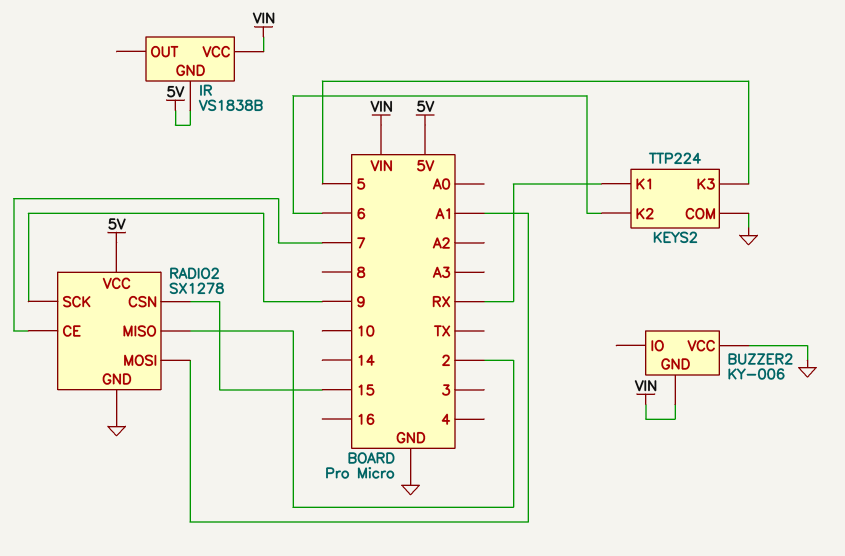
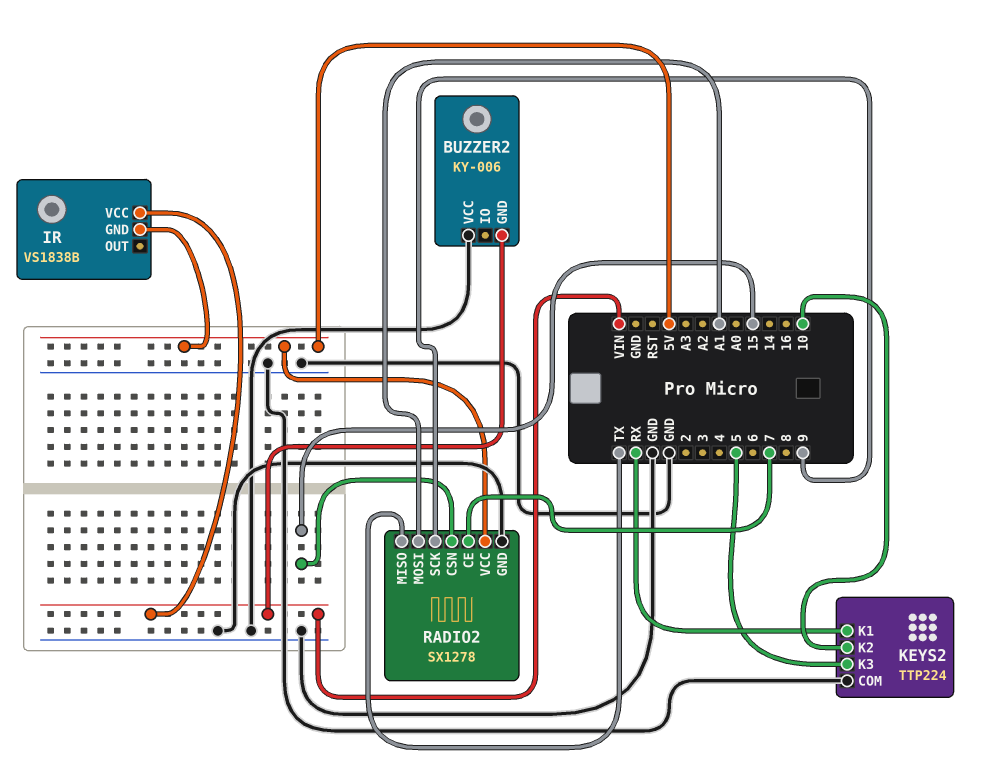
KEYS2 pin K2: 6 -> 10
RADIO2 pin MISO: 2 -> TX

